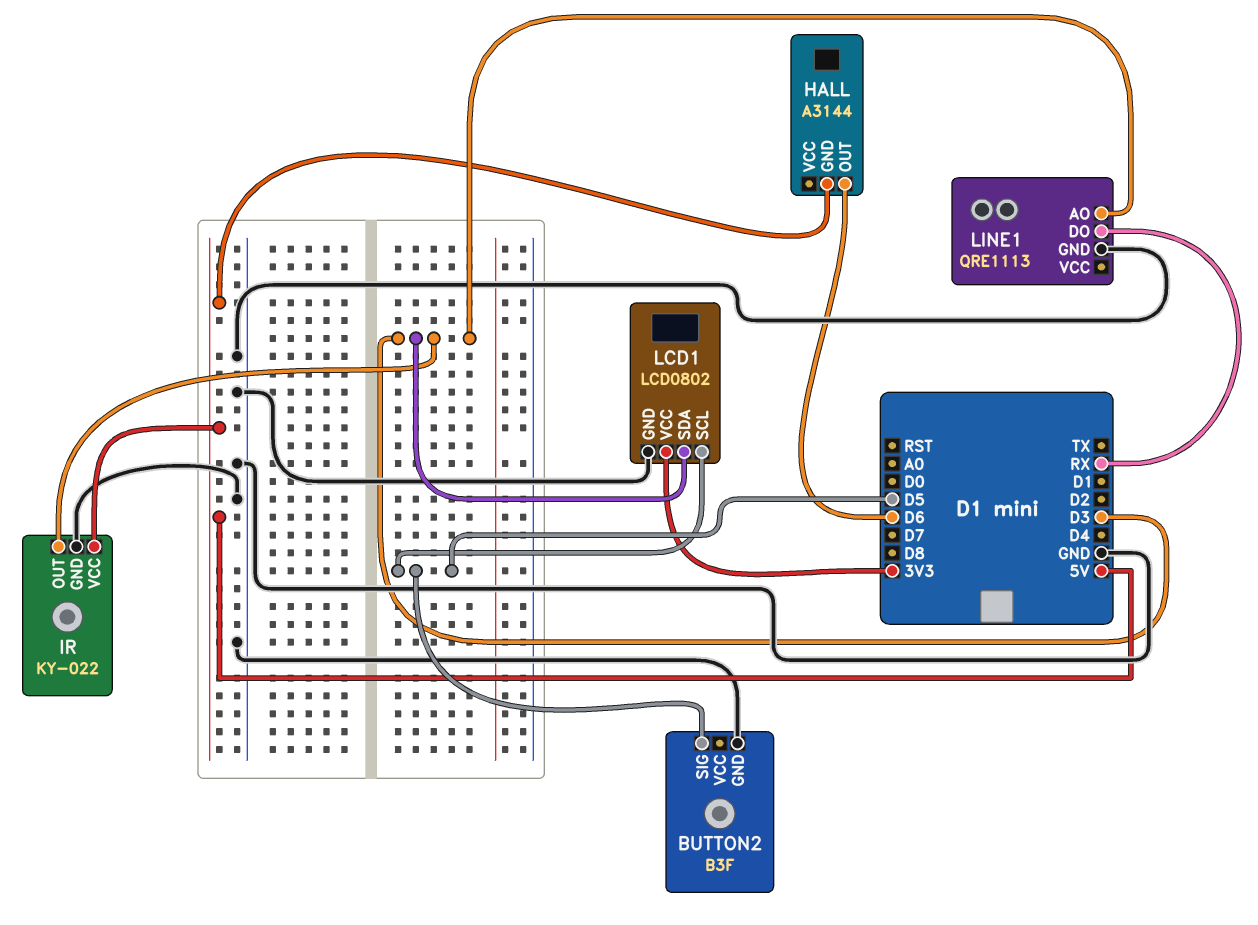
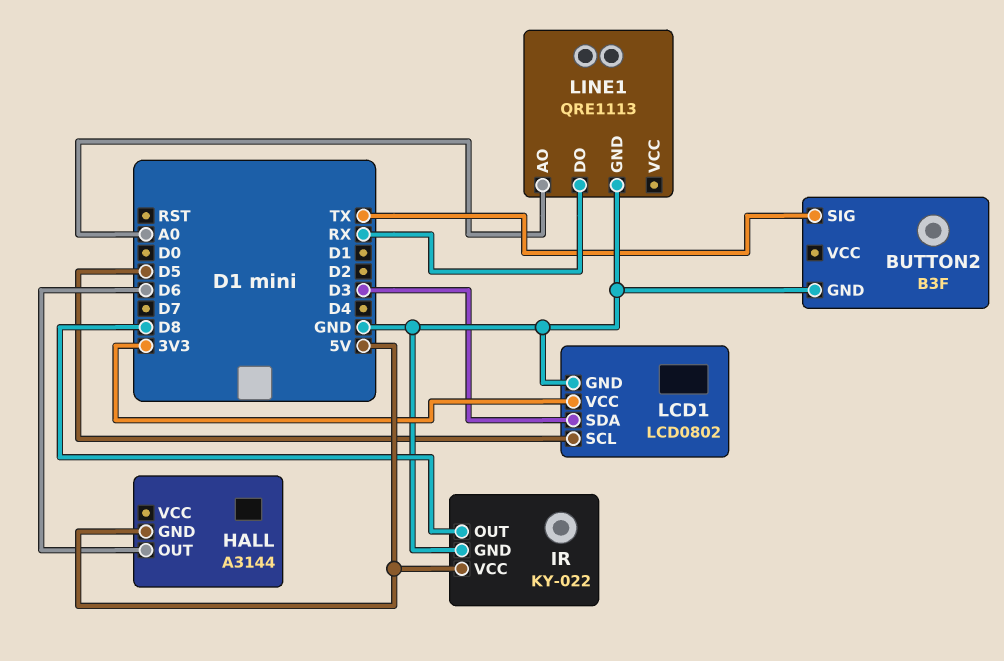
BUTTON2 pin SIG: D5 -> TX
IR pin OUT: D3 -> D8
LINE1 pin AO: D3 -> A0

